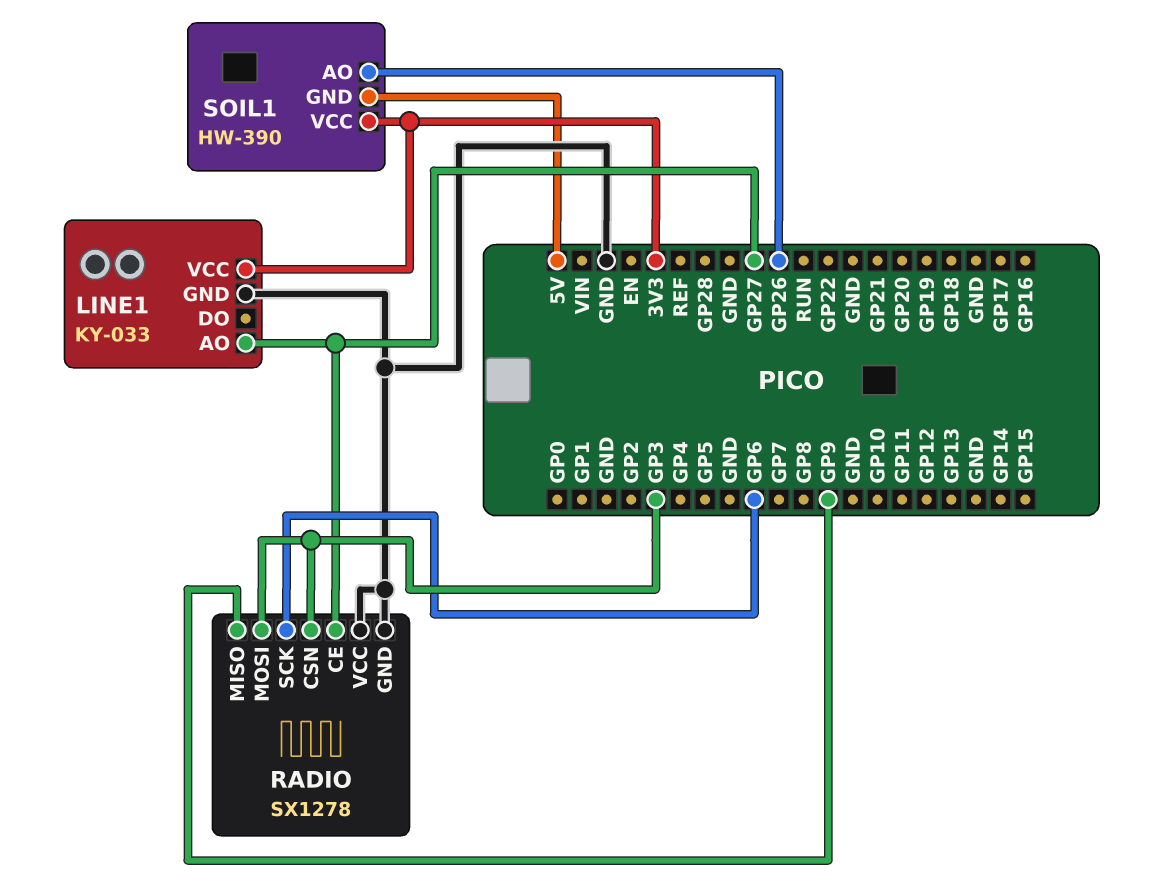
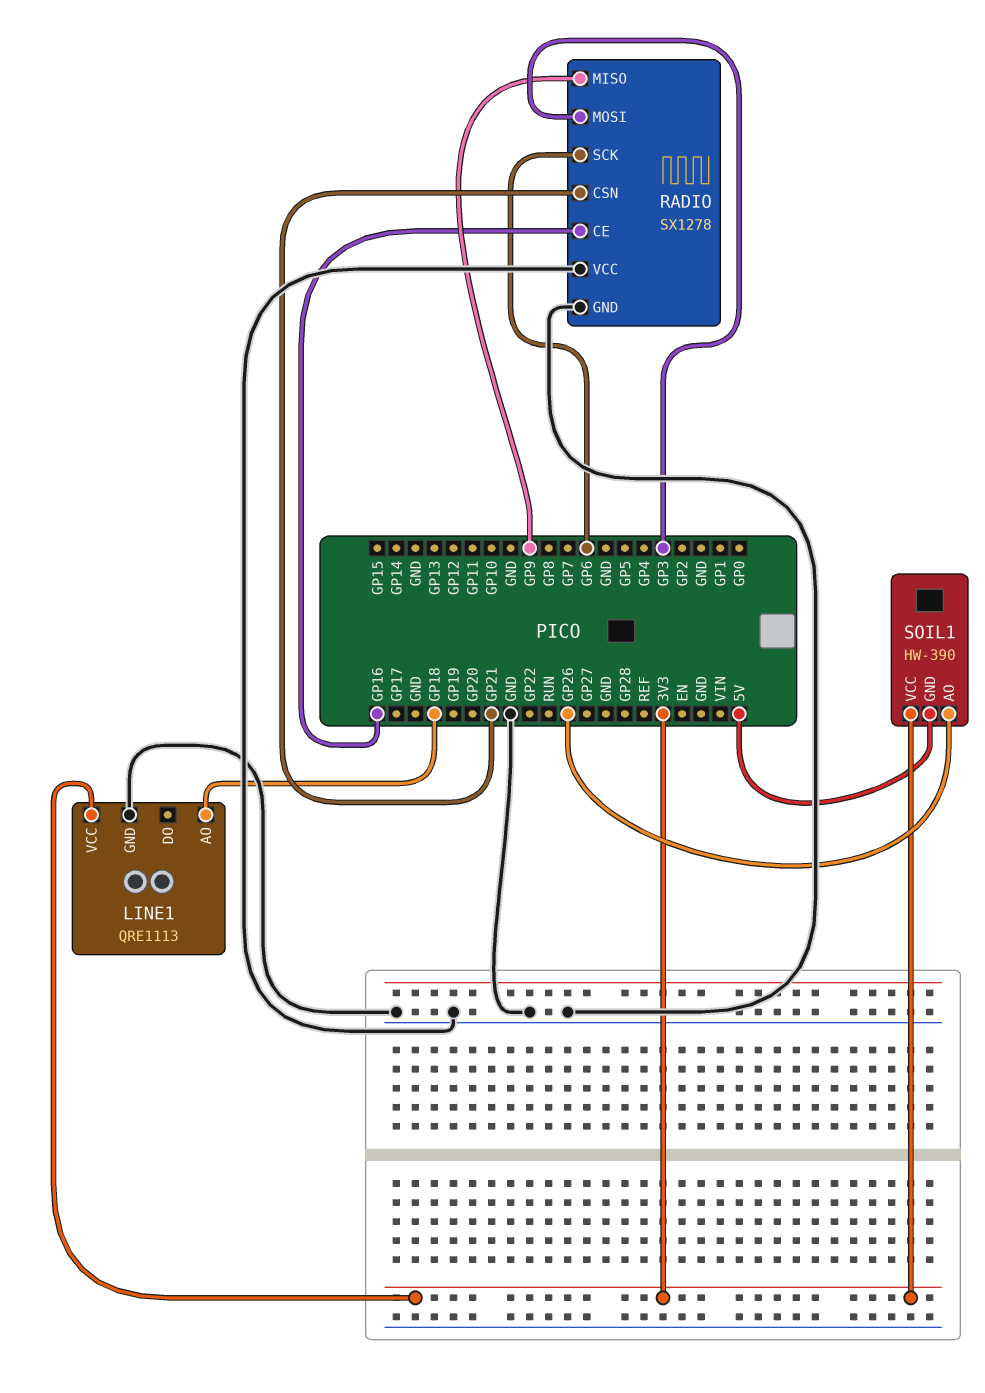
LINE1: KY-033 -> QRE1113
LINE1 pin AO: GP27 -> GP18
RADIO pin CE: GP27 -> GP16
RADIO pin CSN: GP3 -> GP21

